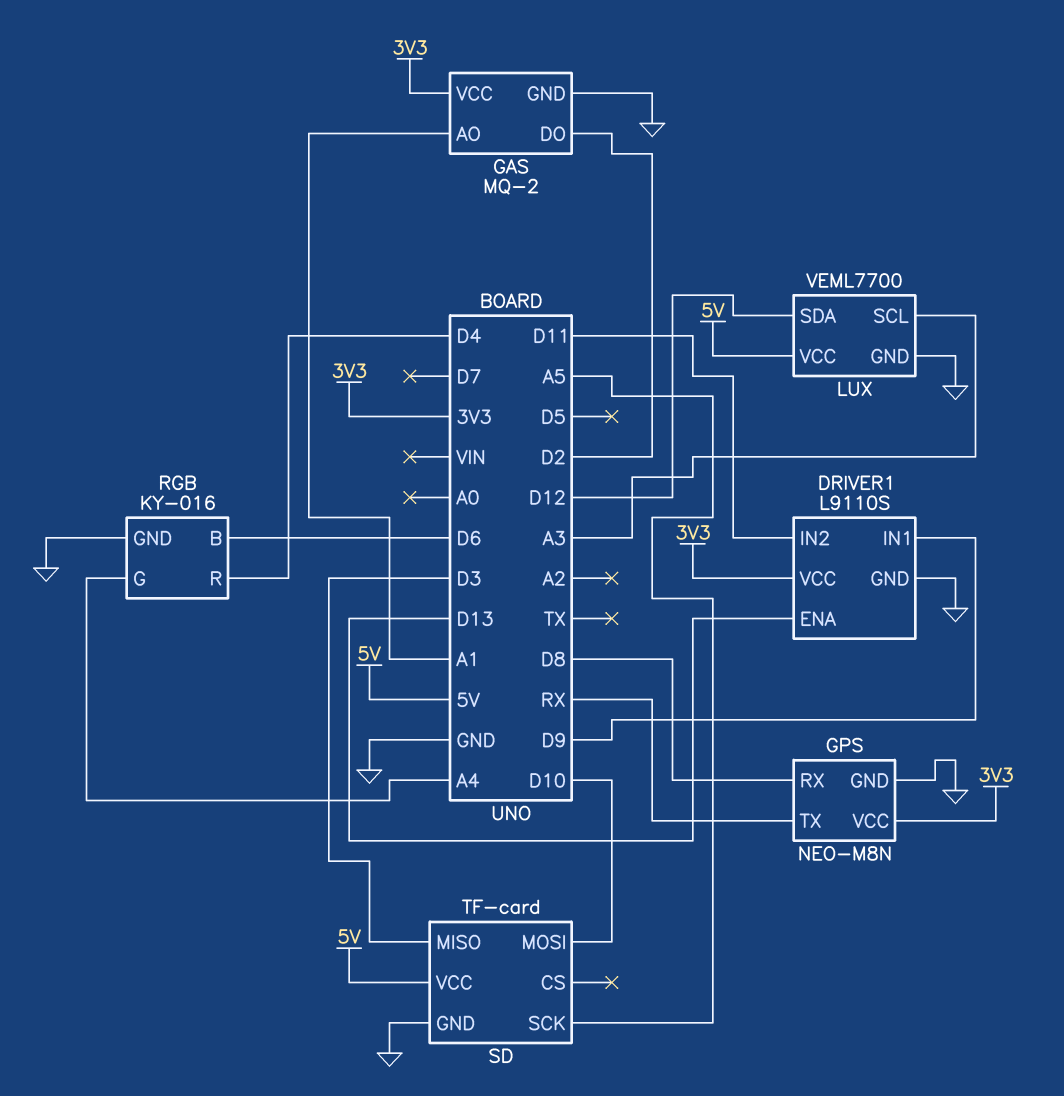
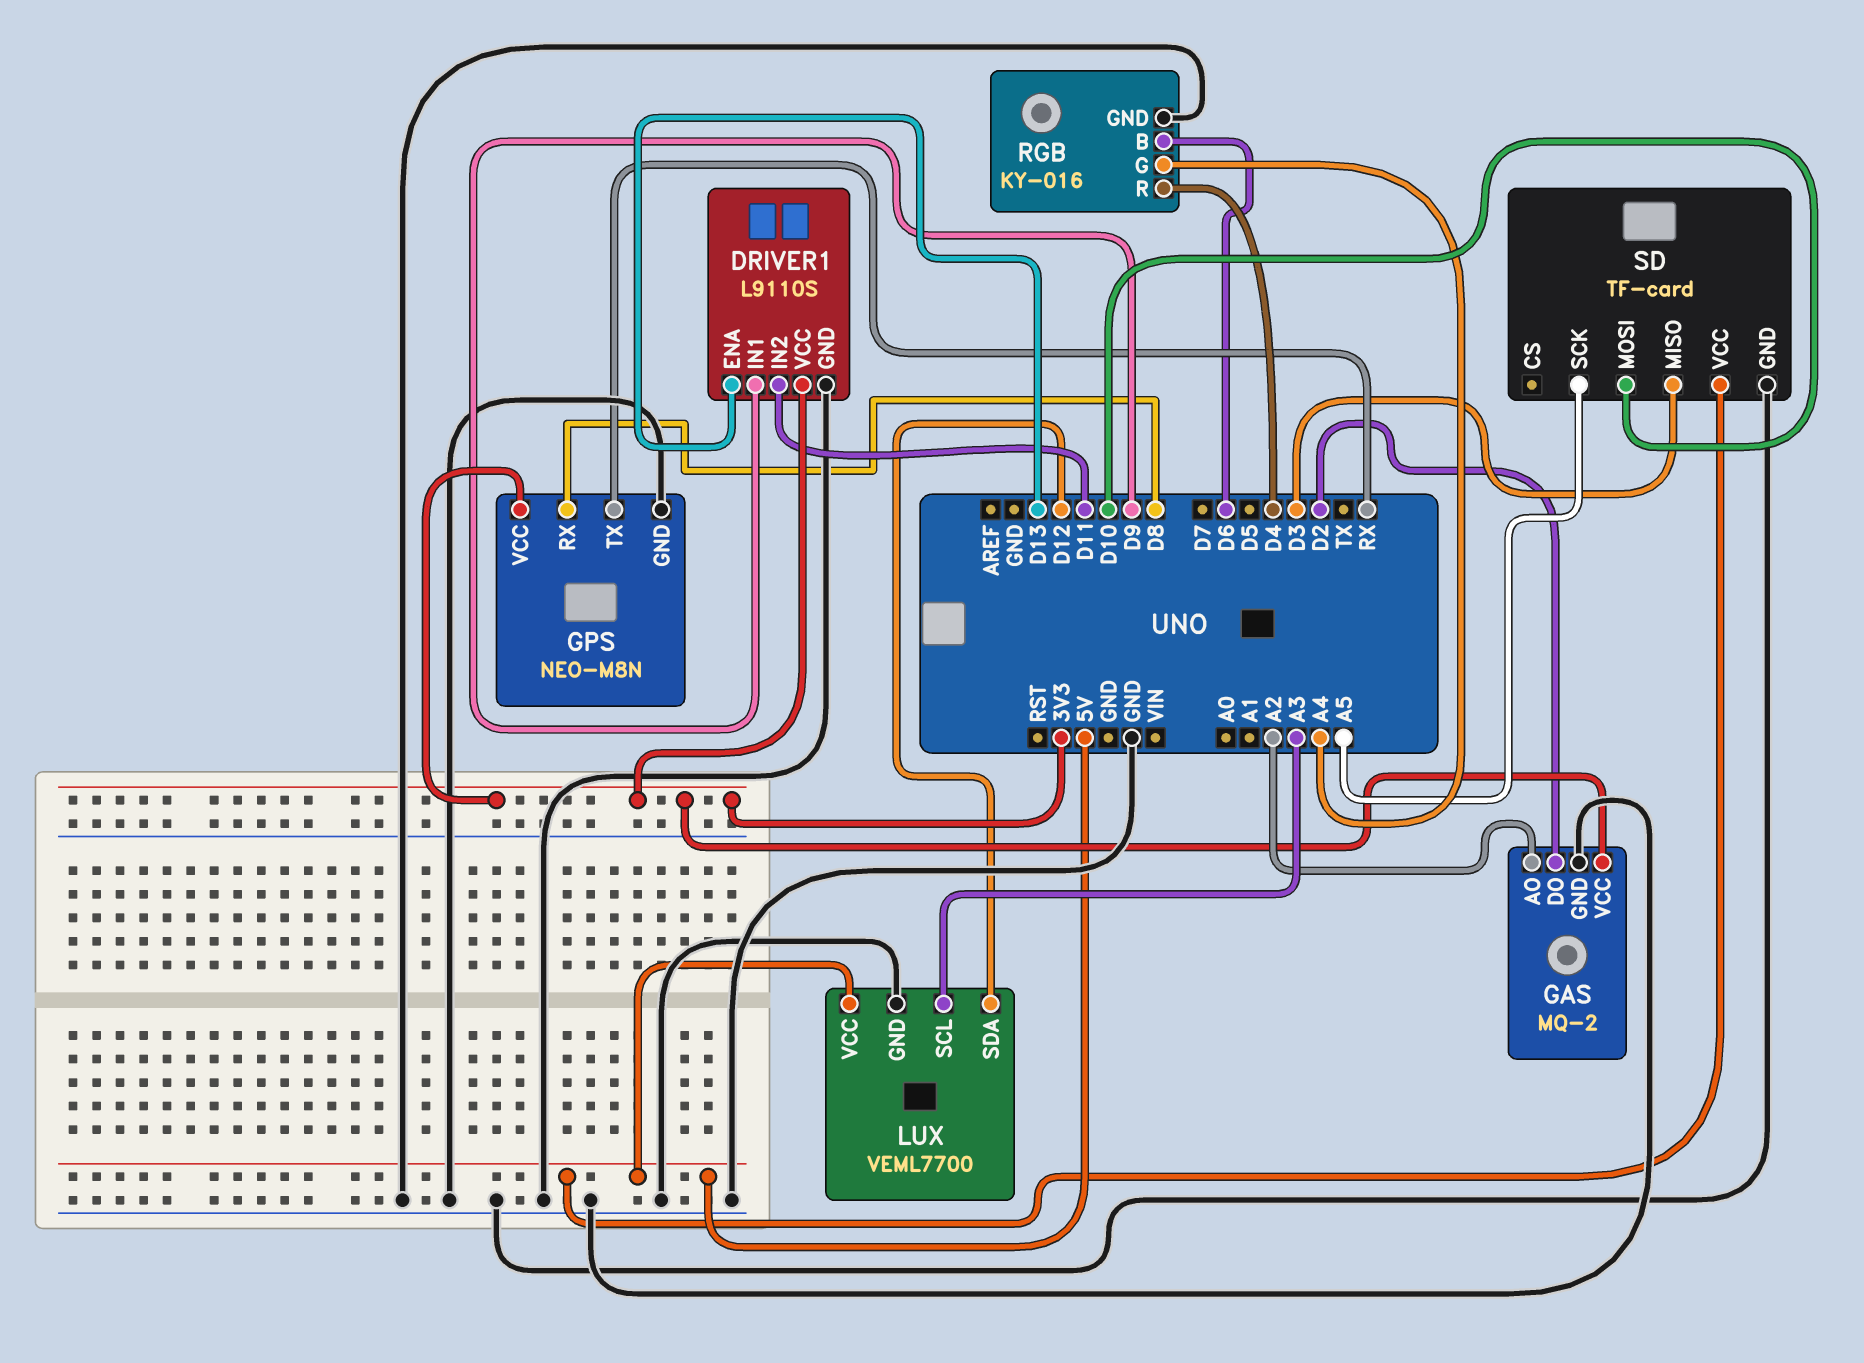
GAS pin AO: A1 -> A2

